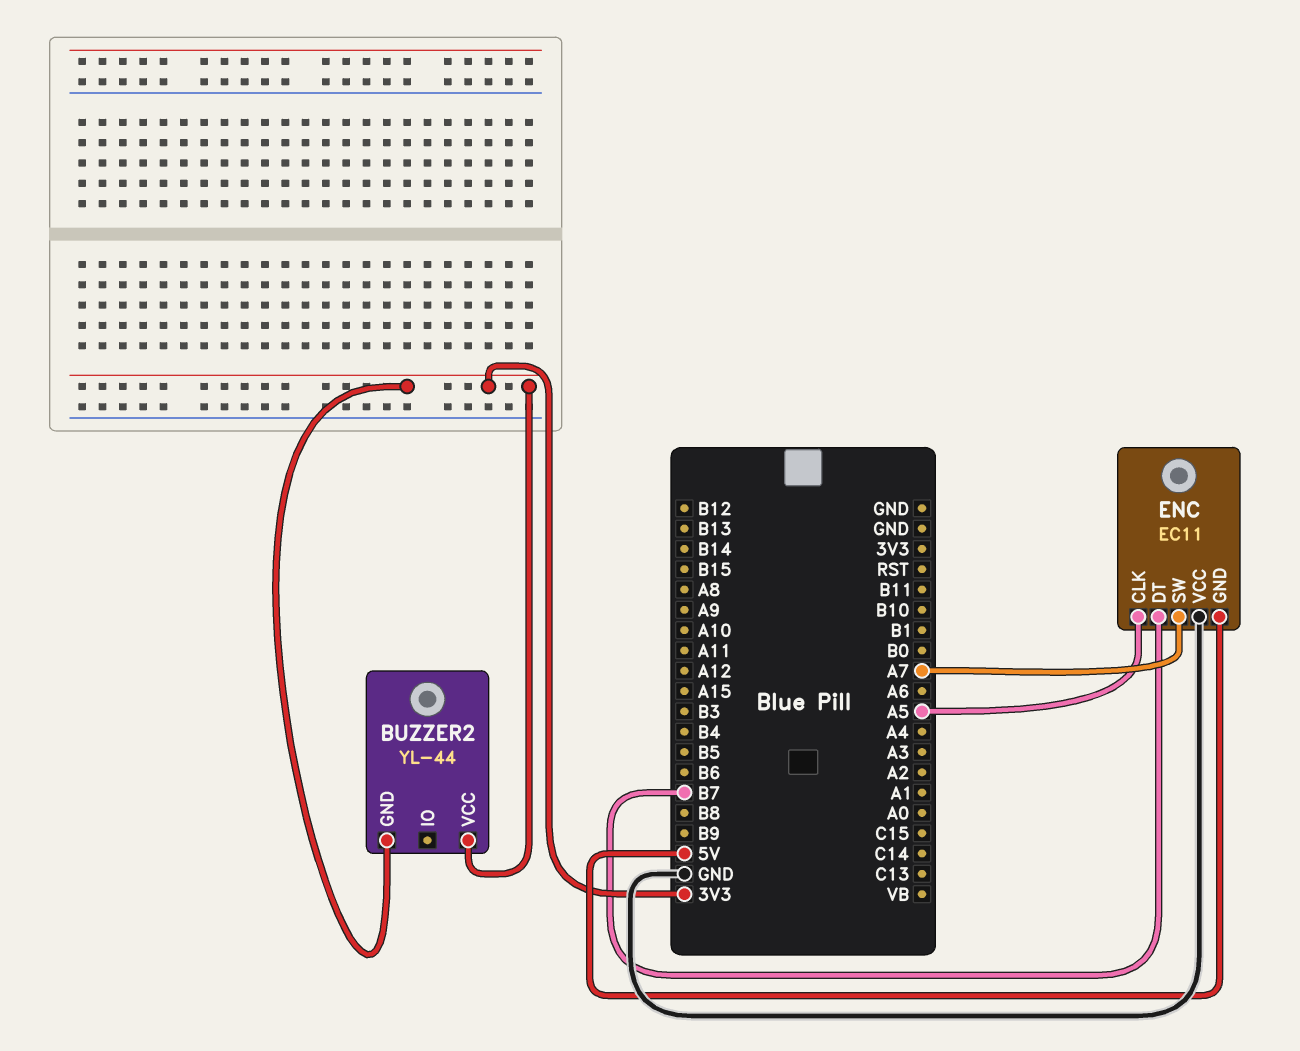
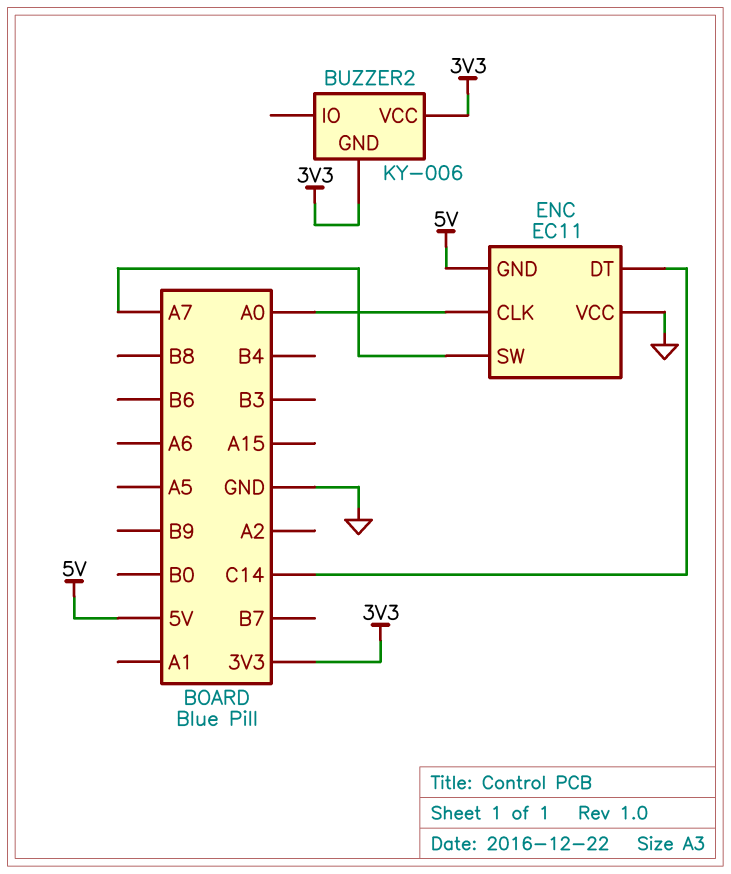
BUZZER2: YL-44 -> KY-006
ENC pin CLK: A5 -> A0
ENC pin DT: B7 -> C14

